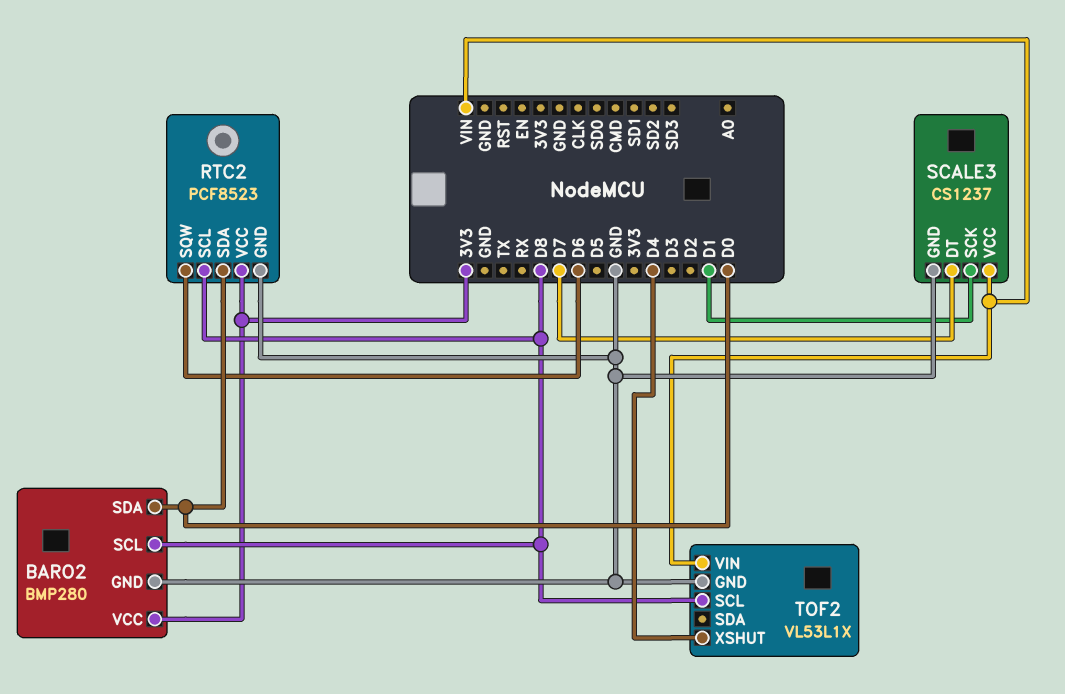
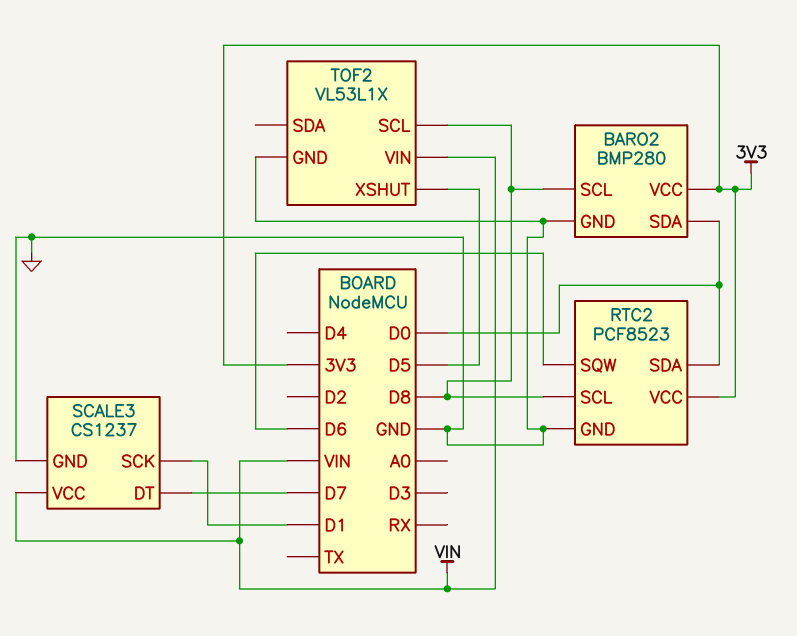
TOF2 pin XSHUT: D4 -> D5

